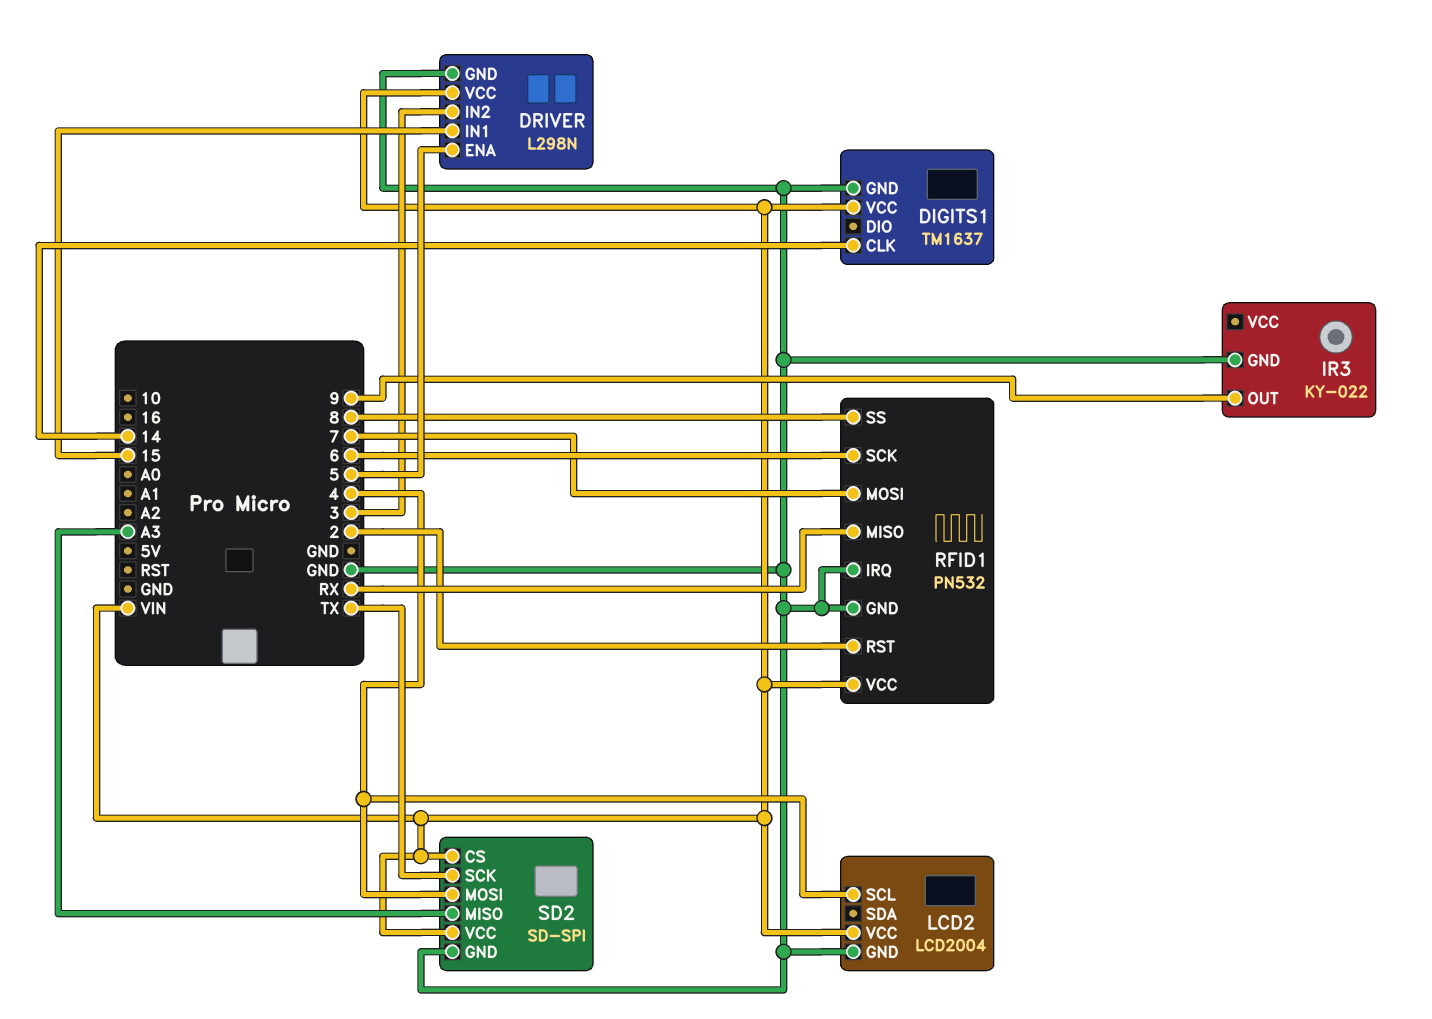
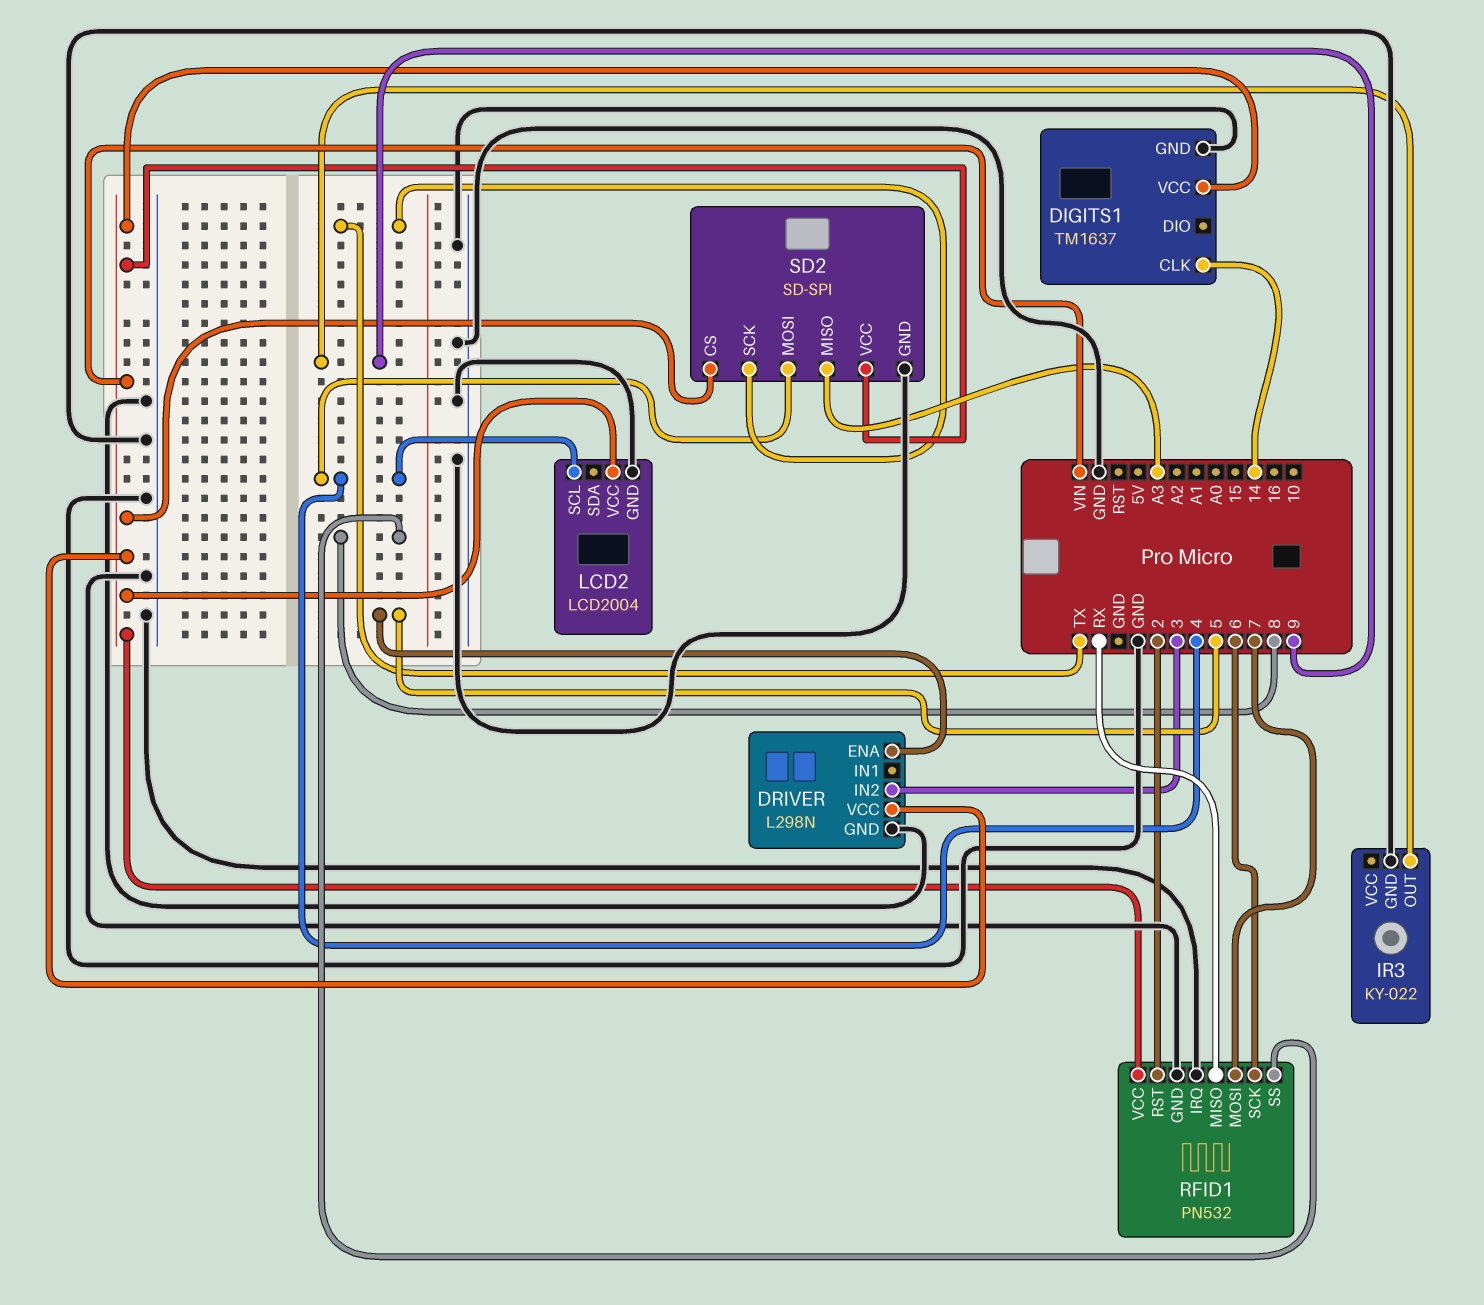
DRIVER pin IN1: 15 -> none

